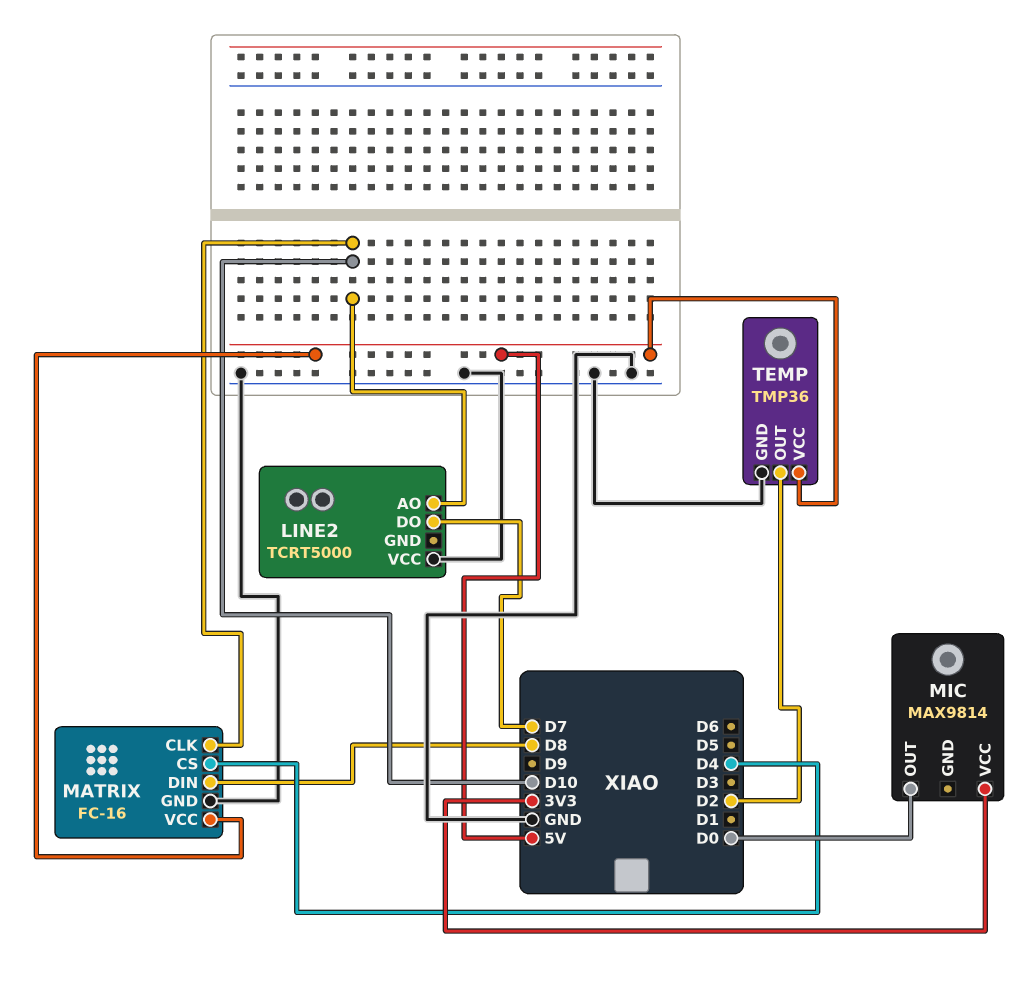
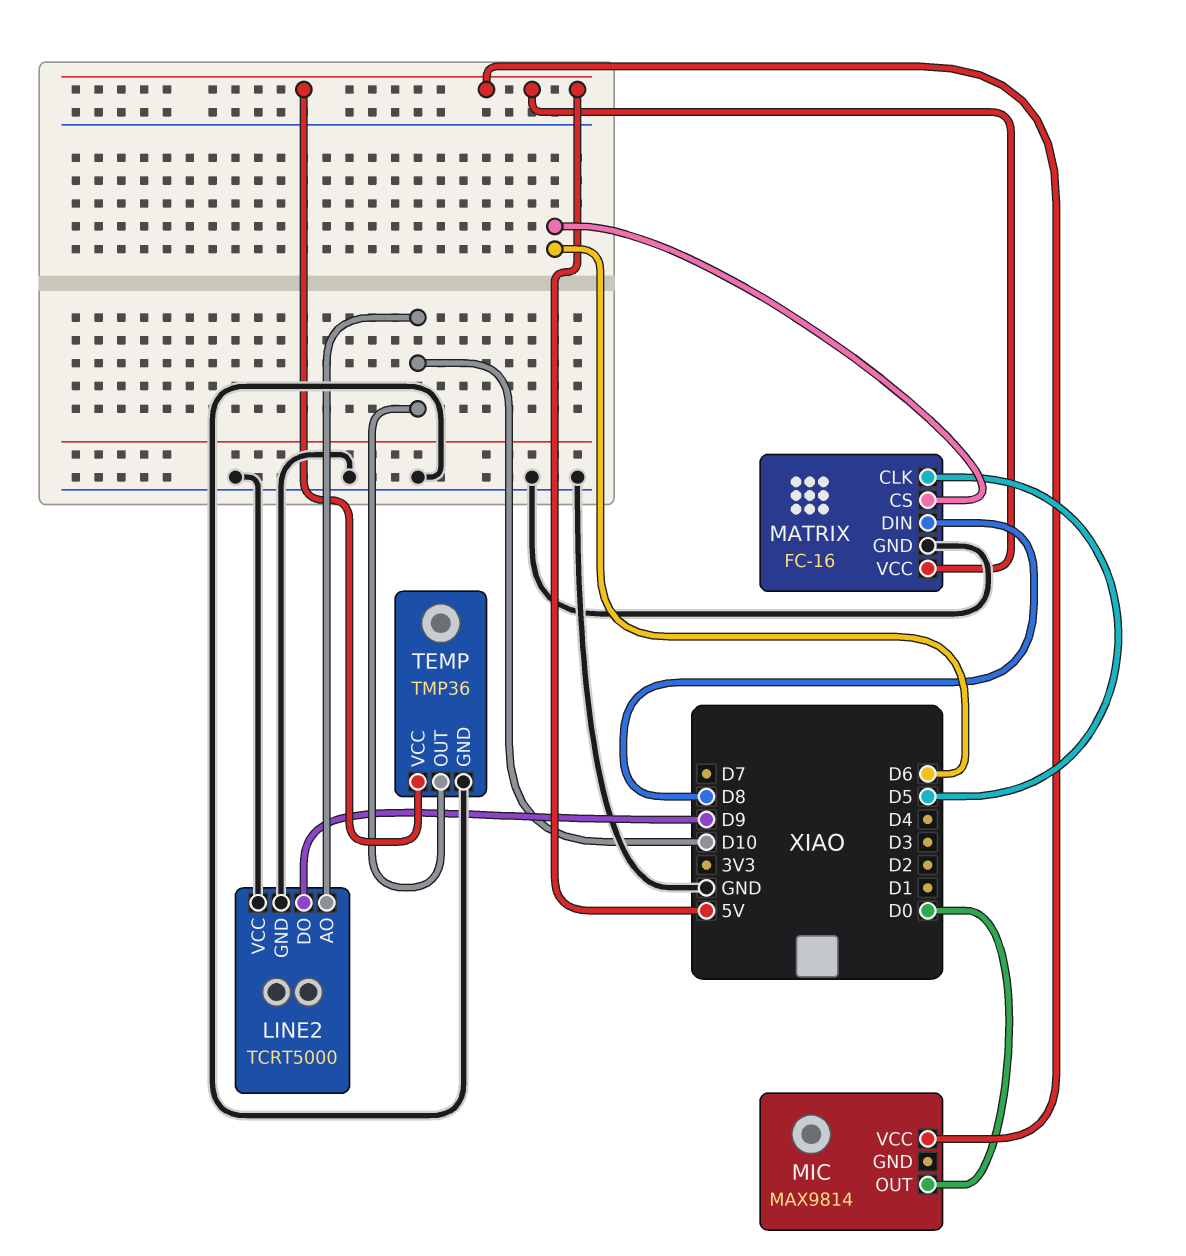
LINE2 pin DO: D7 -> D9
LINE2 pin GND: none -> GND
MATRIX pin CLK: D10 -> D5
MATRIX pin CS: D4 -> D6
MIC pin VCC: 3V3 -> 5V
TEMP pin OUT: D2 -> D10

